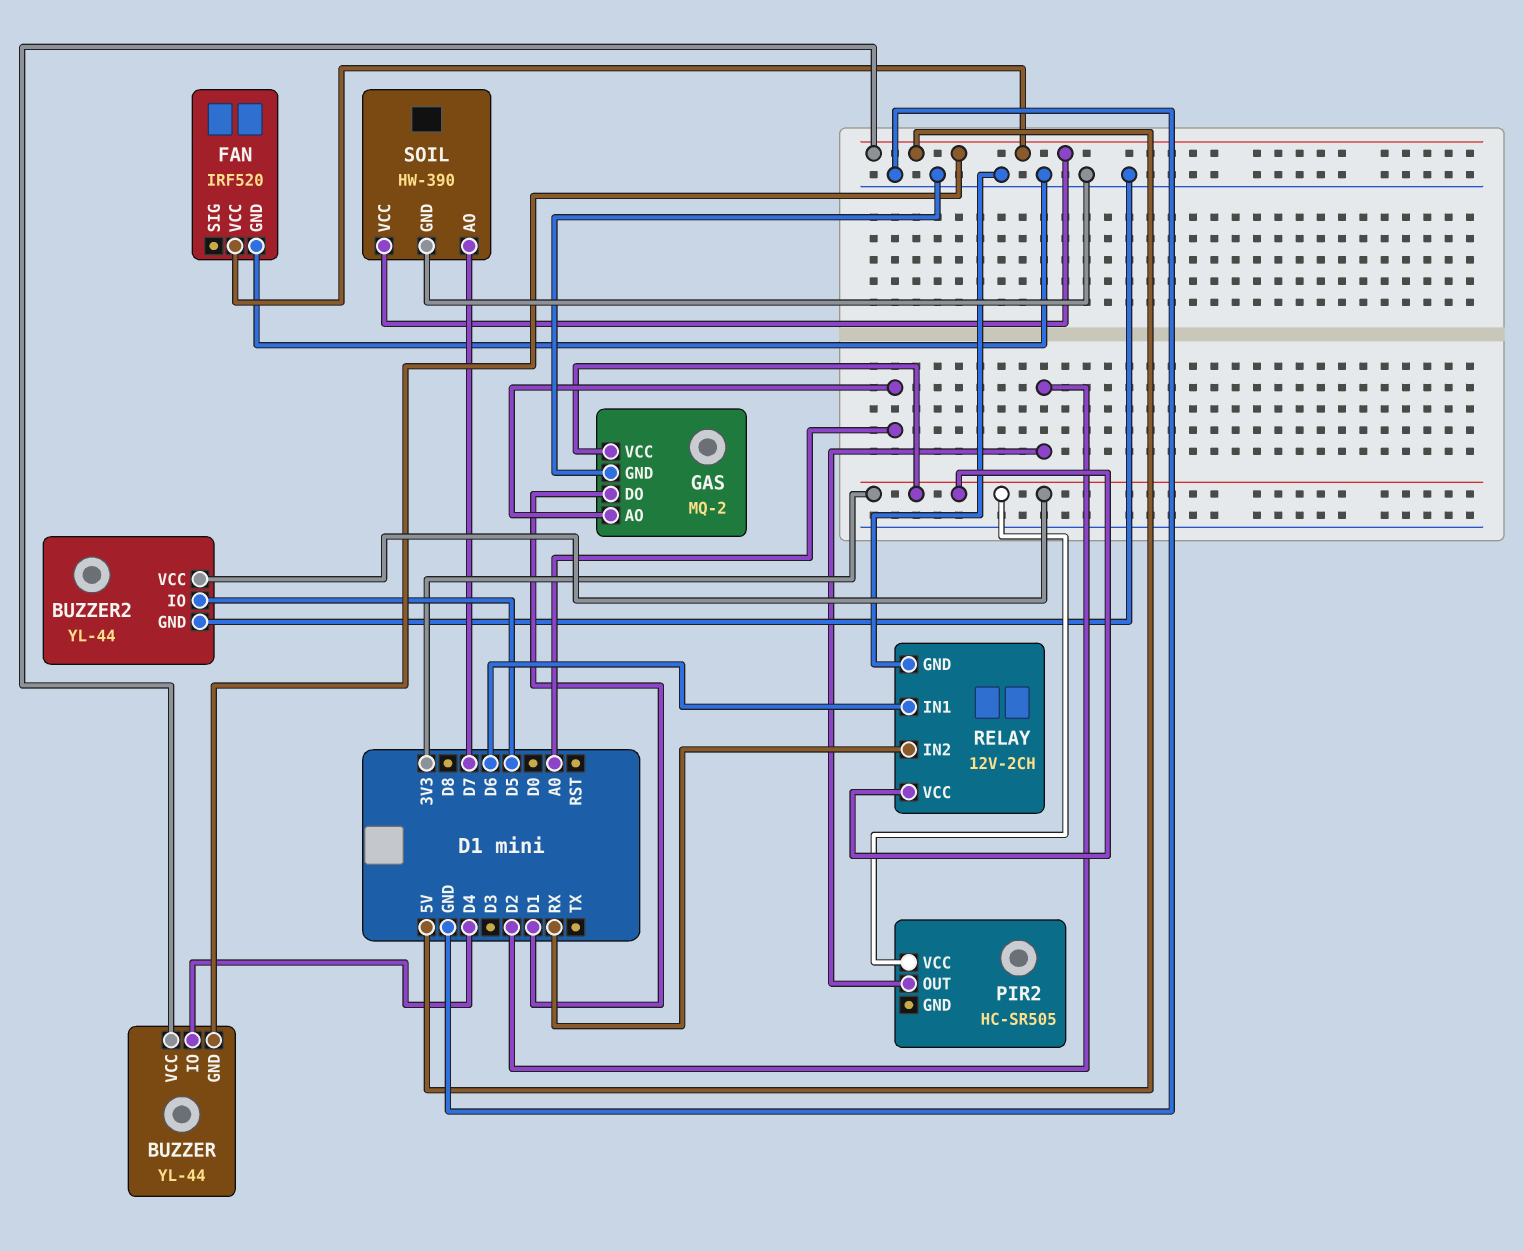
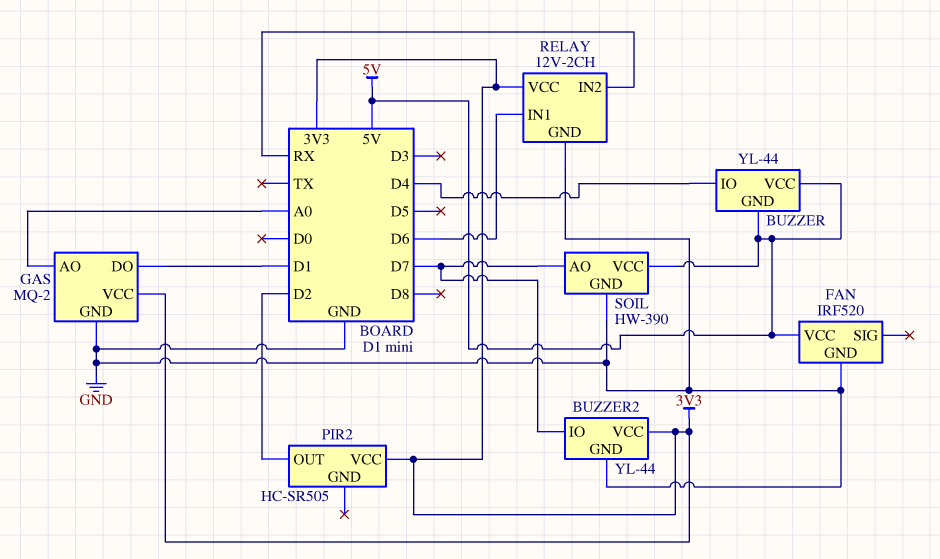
BUZZER2 pin IO: D5 -> D7

